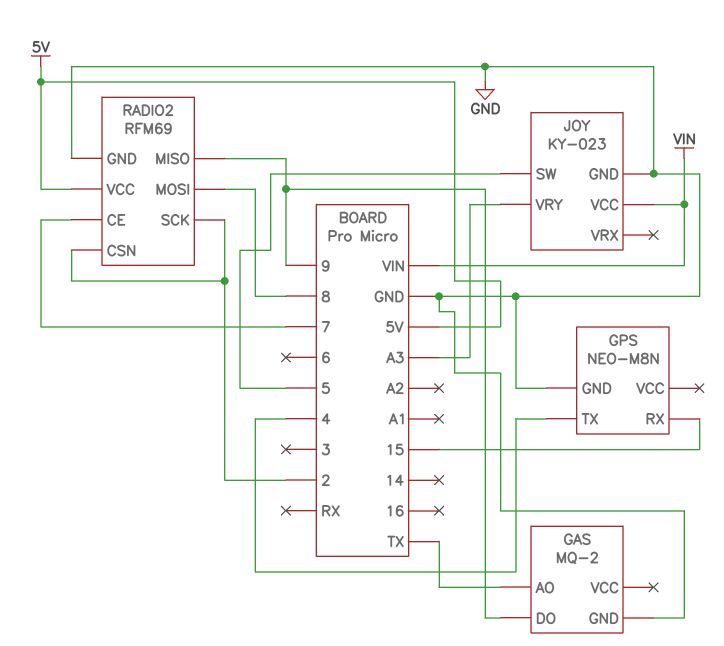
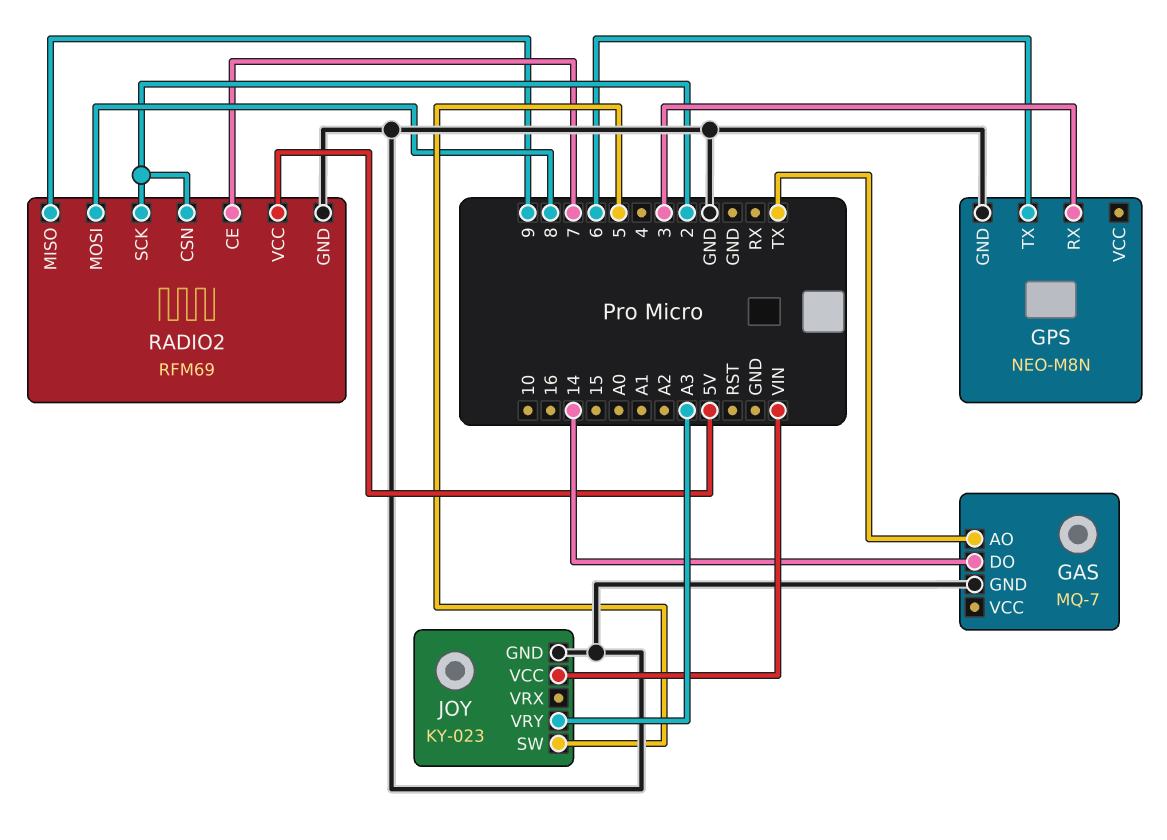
GAS: MQ-2 -> MQ-7
GAS pin DO: 9 -> 14
GPS pin RX: 15 -> 3
GPS pin TX: 4 -> 6

